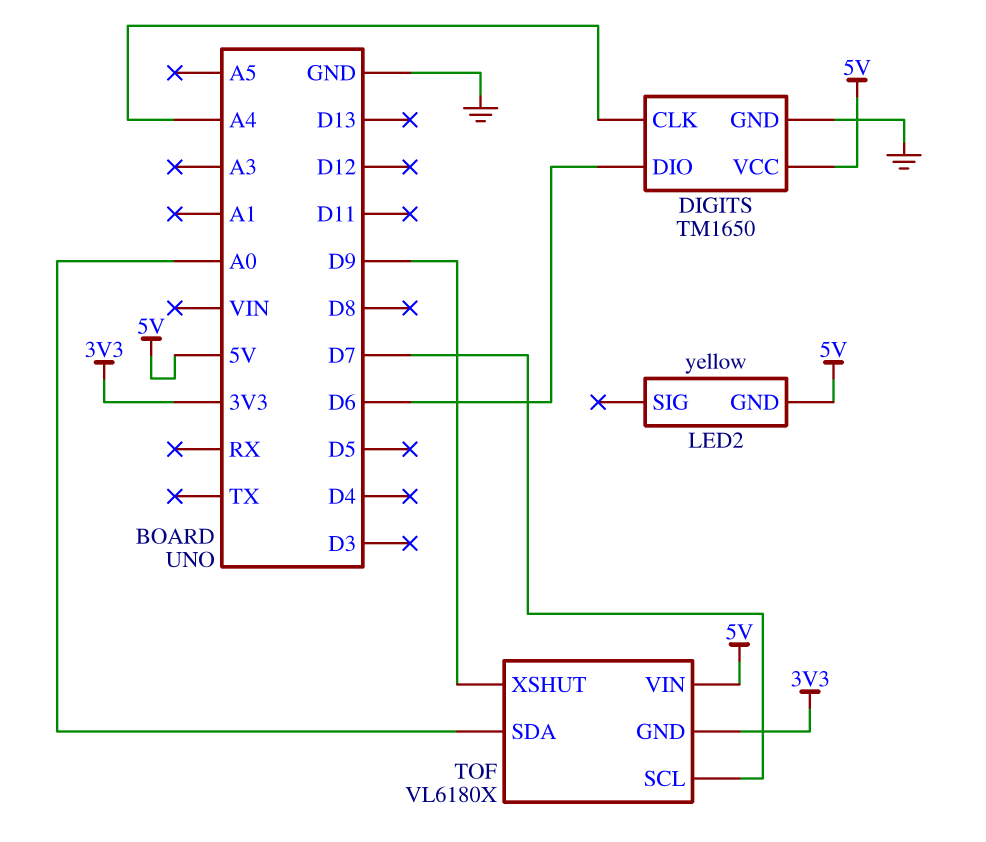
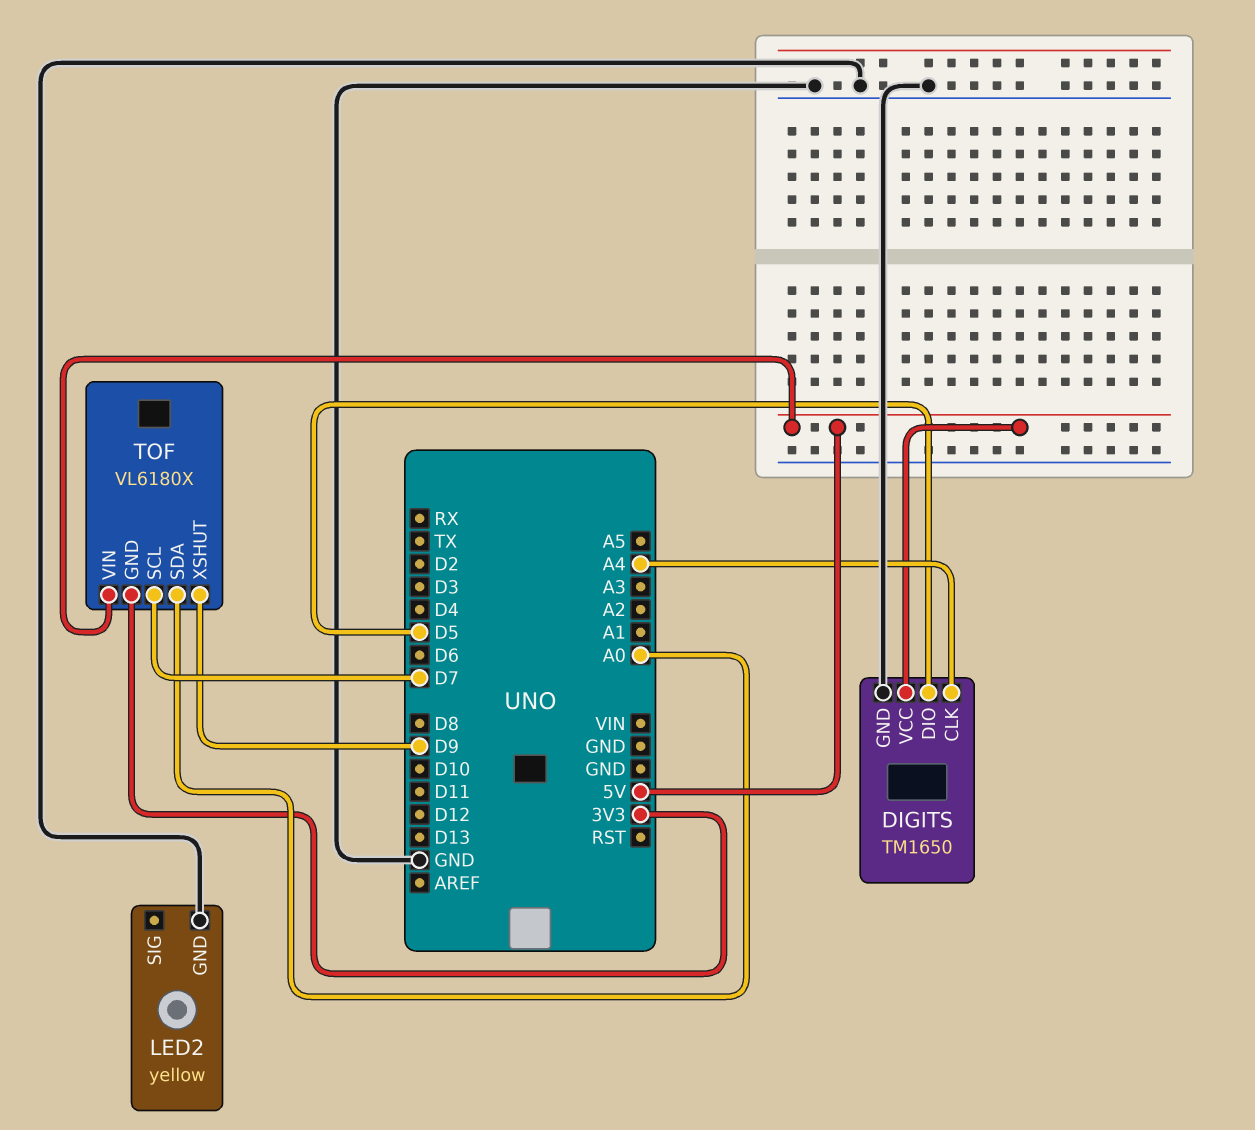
DIGITS pin DIO: D6 -> D5
LED2 pin GND: 5V -> GND

